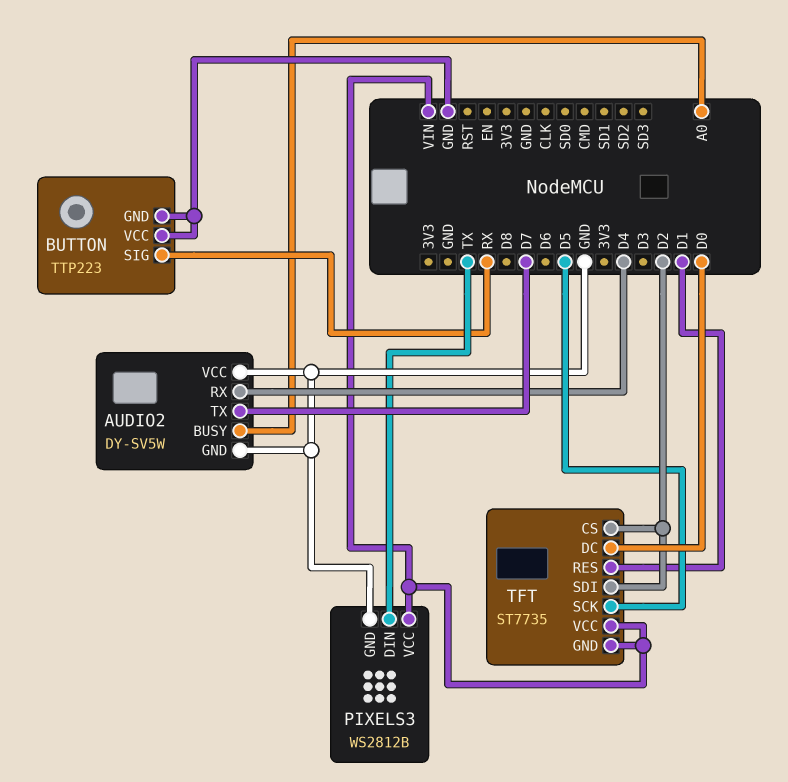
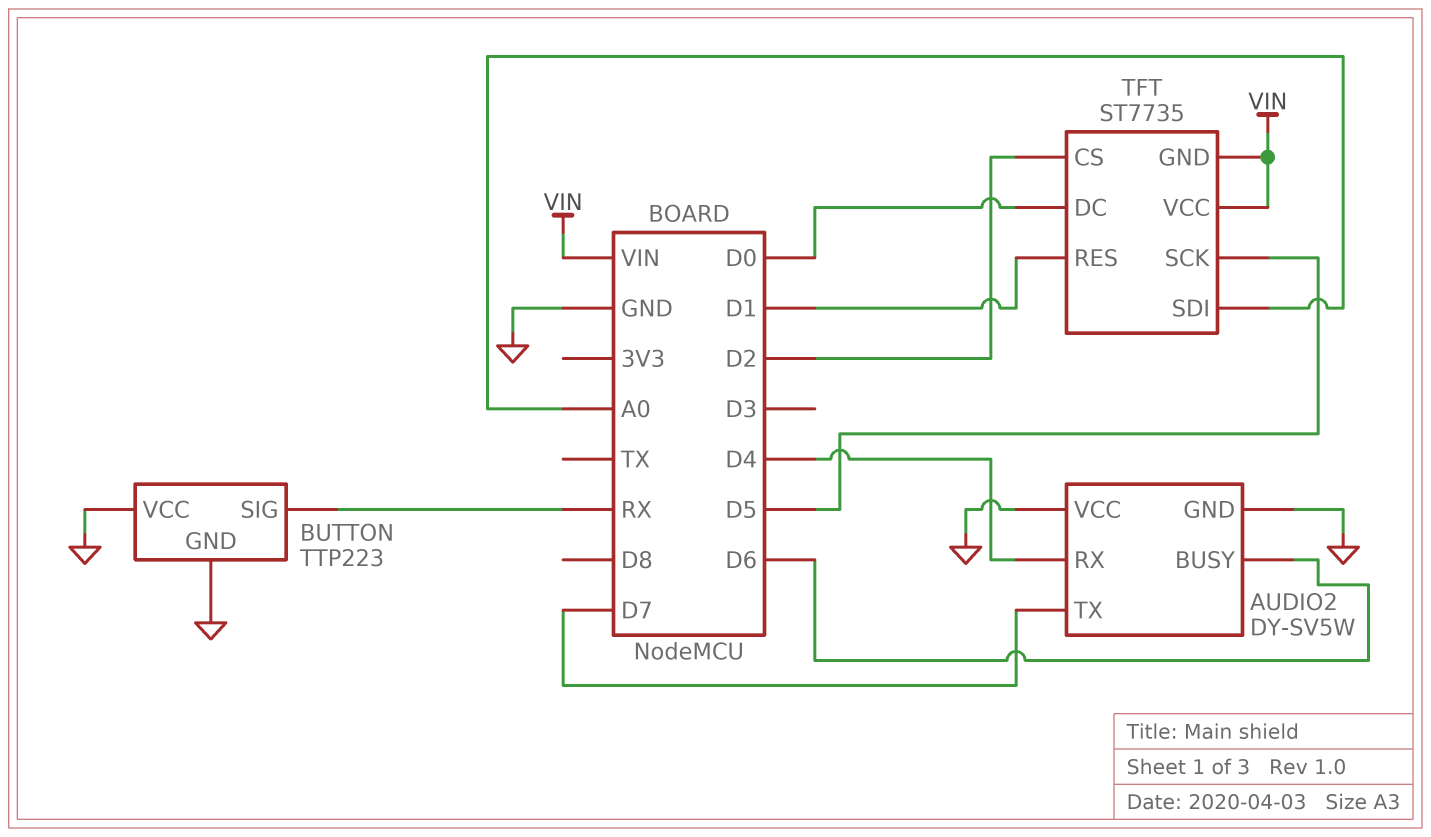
AUDIO2 pin BUSY: A0 -> D6
PIXELS3: WS2812B -> none
PIXELS3 pin DIN: TX -> none
PIXELS3 pin GND: GND -> none
PIXELS3 pin VCC: VIN -> none
TFT pin SDI: D2 -> A0

